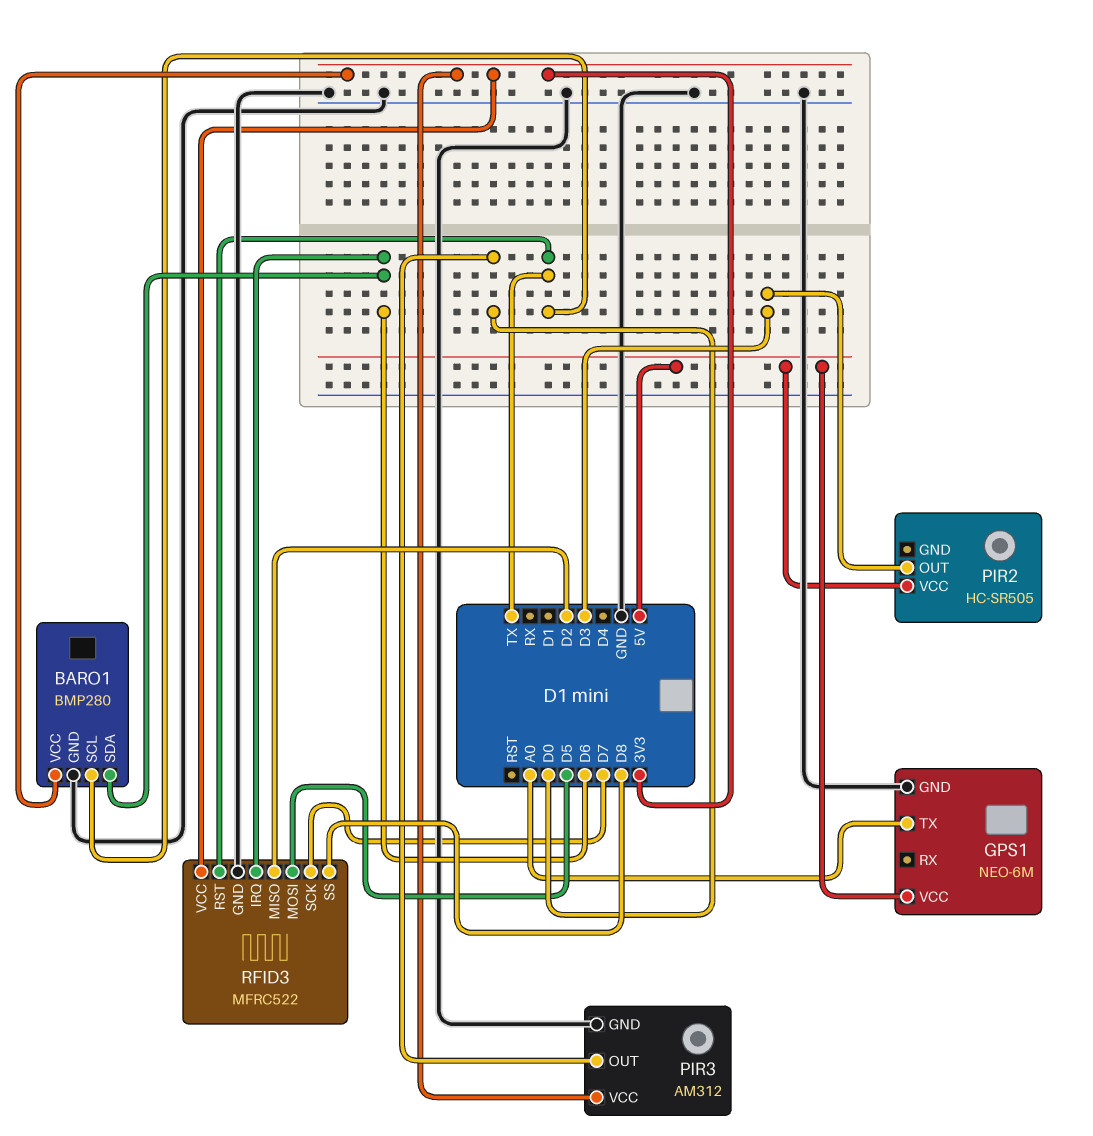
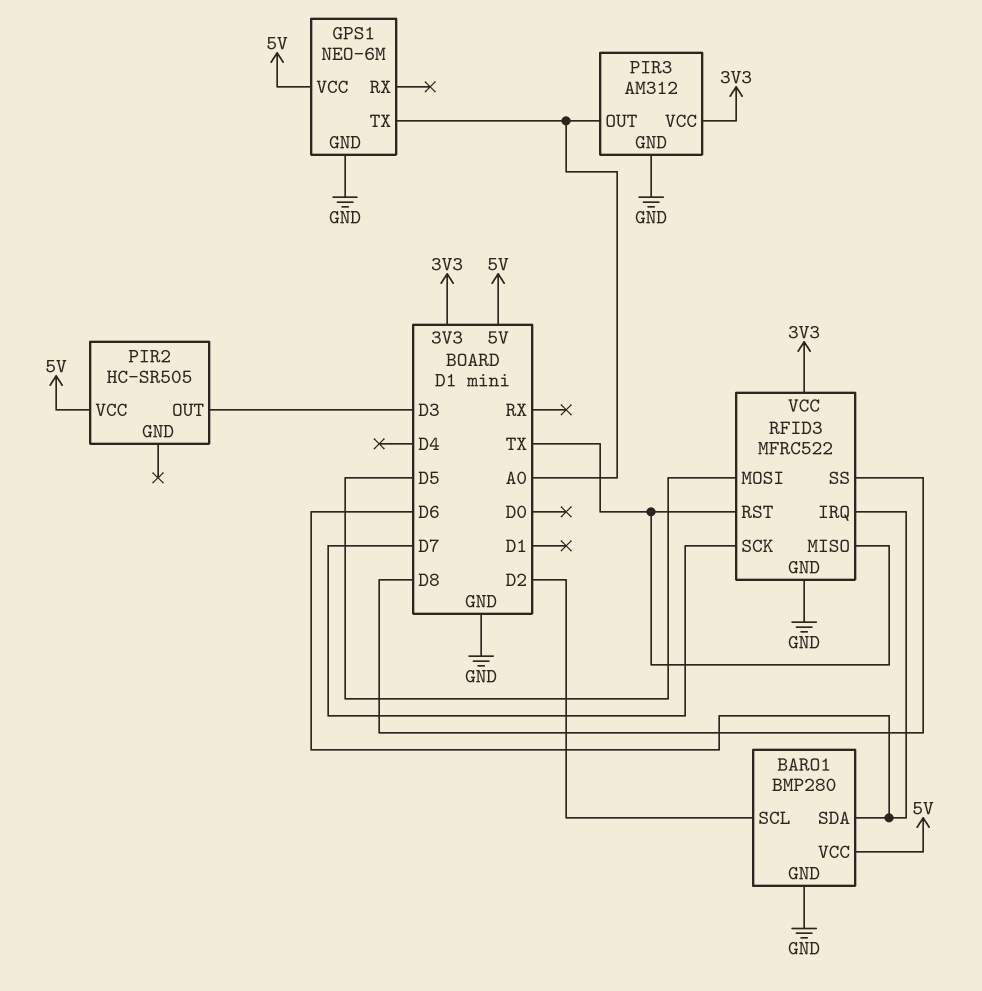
BARO1 pin SCL: TX -> D2
BARO1 pin VCC: 3V3 -> 5V
PIR3 pin OUT: D0 -> A0
RFID3 pin MISO: D2 -> TX

